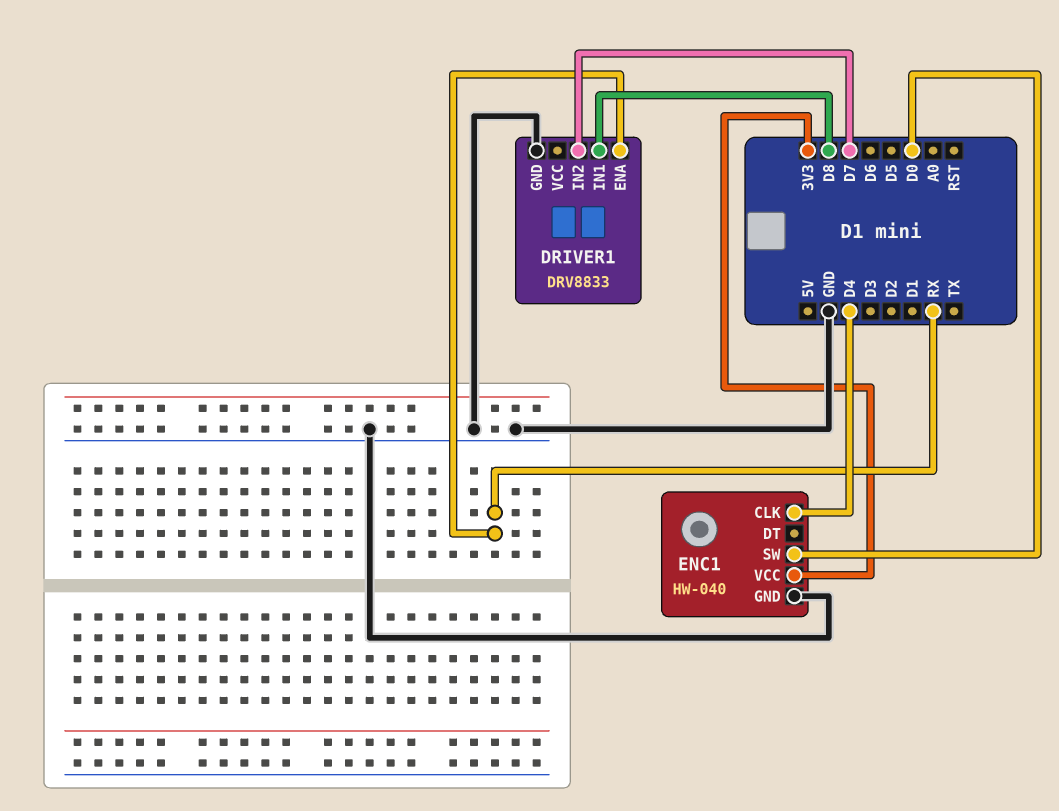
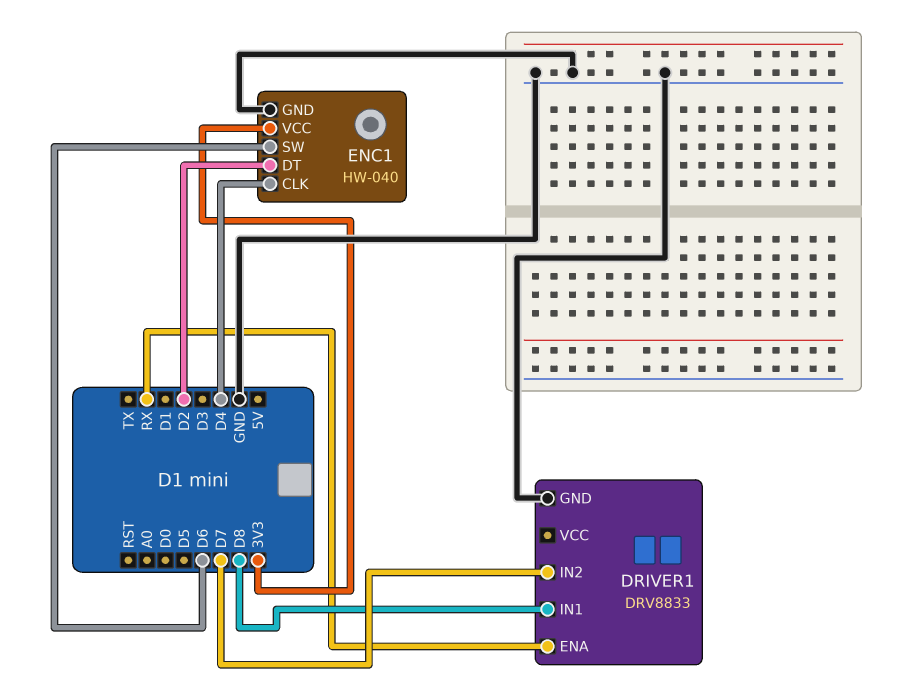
ENC1 pin DT: none -> D2
ENC1 pin SW: D0 -> D6

